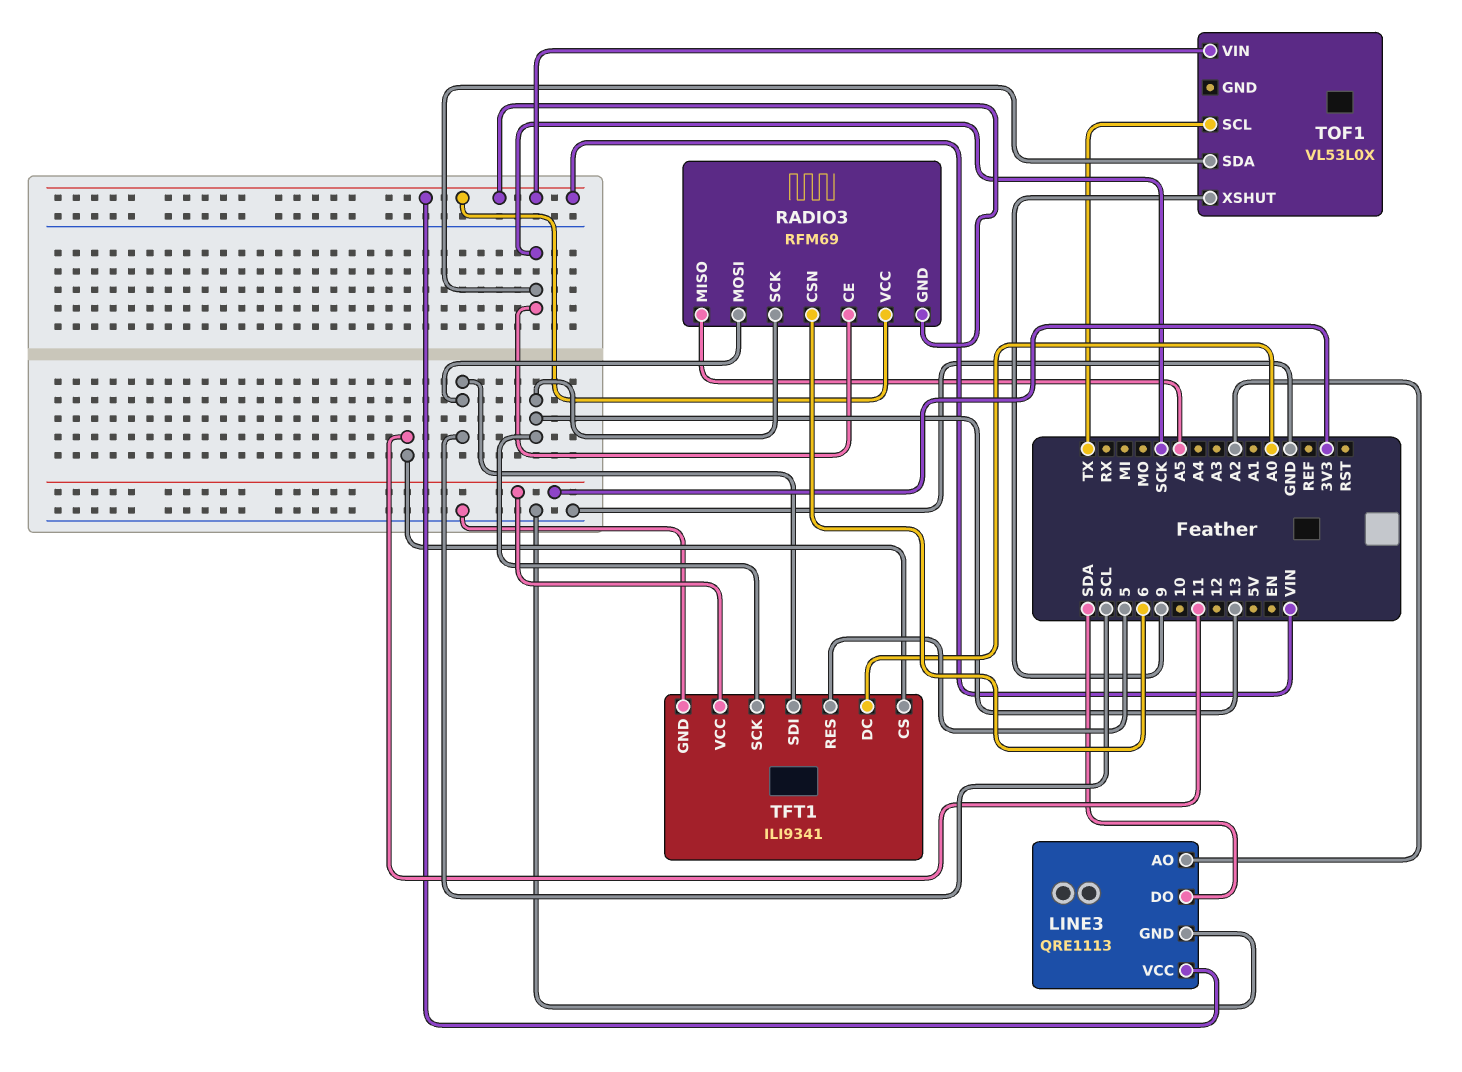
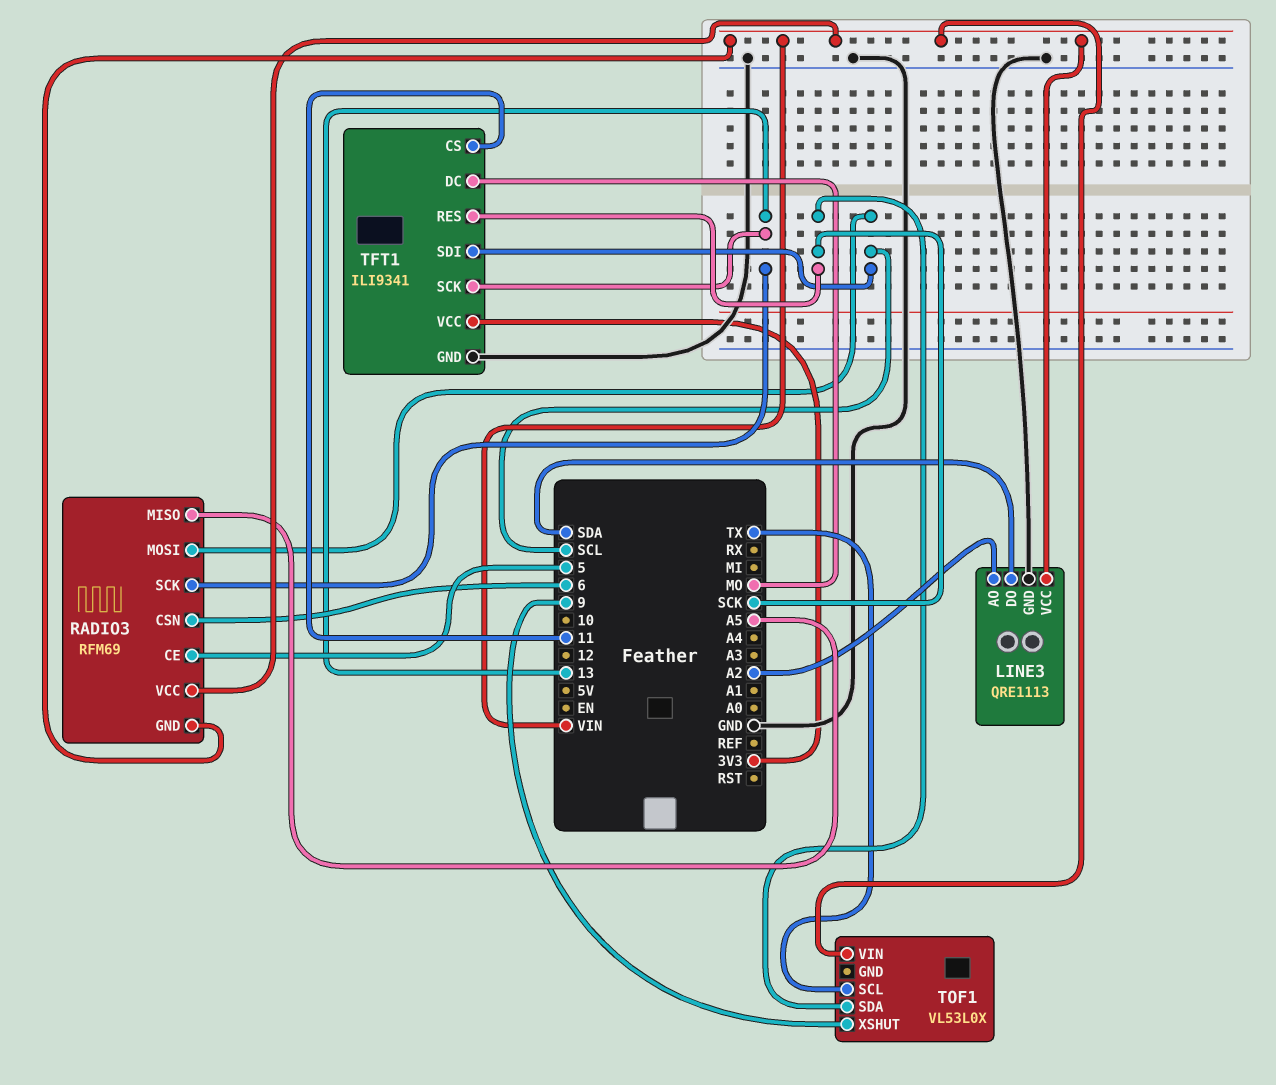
RADIO3 pin CE: SCK -> 5
TFT1 pin DC: A0 -> MO
TFT1 pin RES: 5 -> SCK

